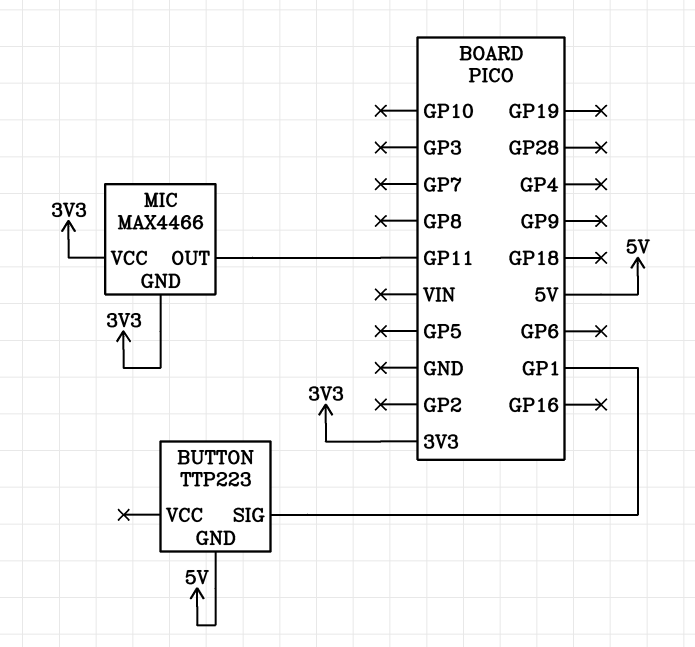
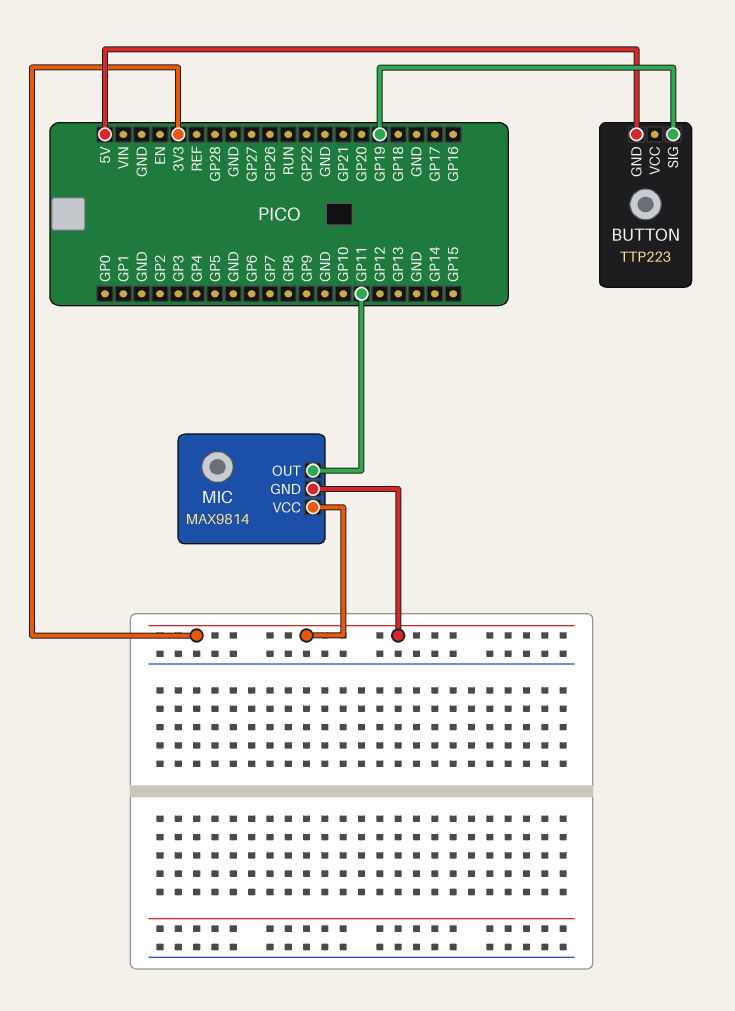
BUTTON pin SIG: GP1 -> GP19
MIC: MAX4466 -> MAX9814

